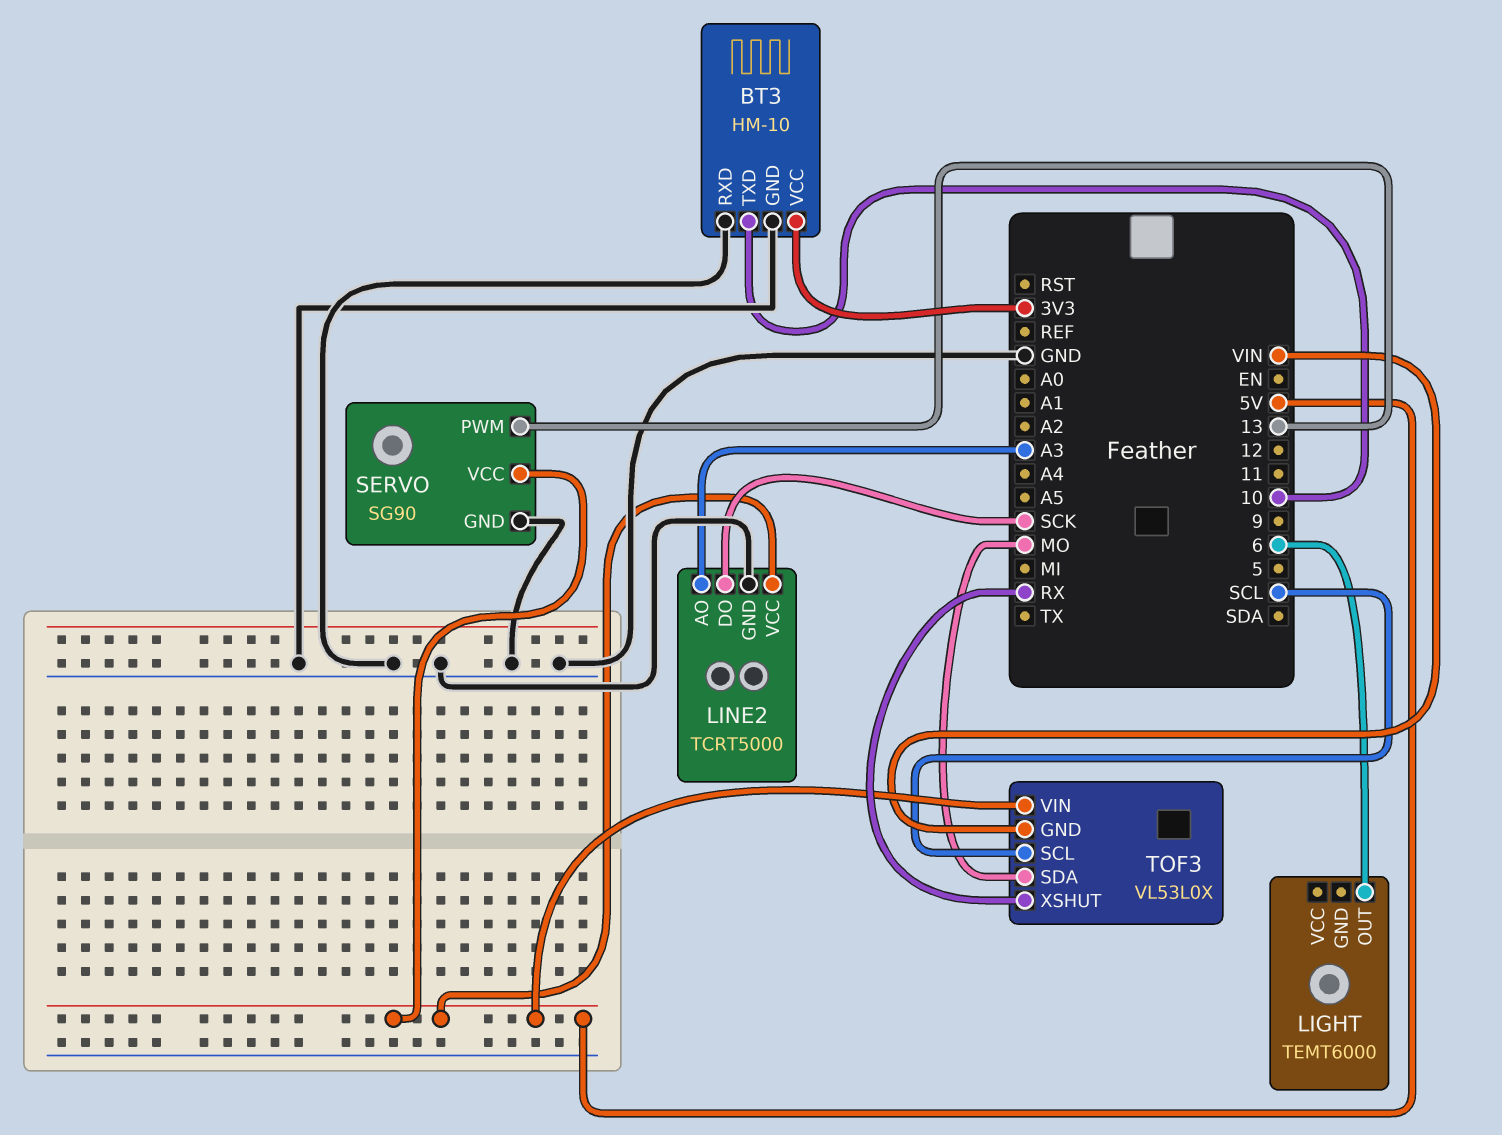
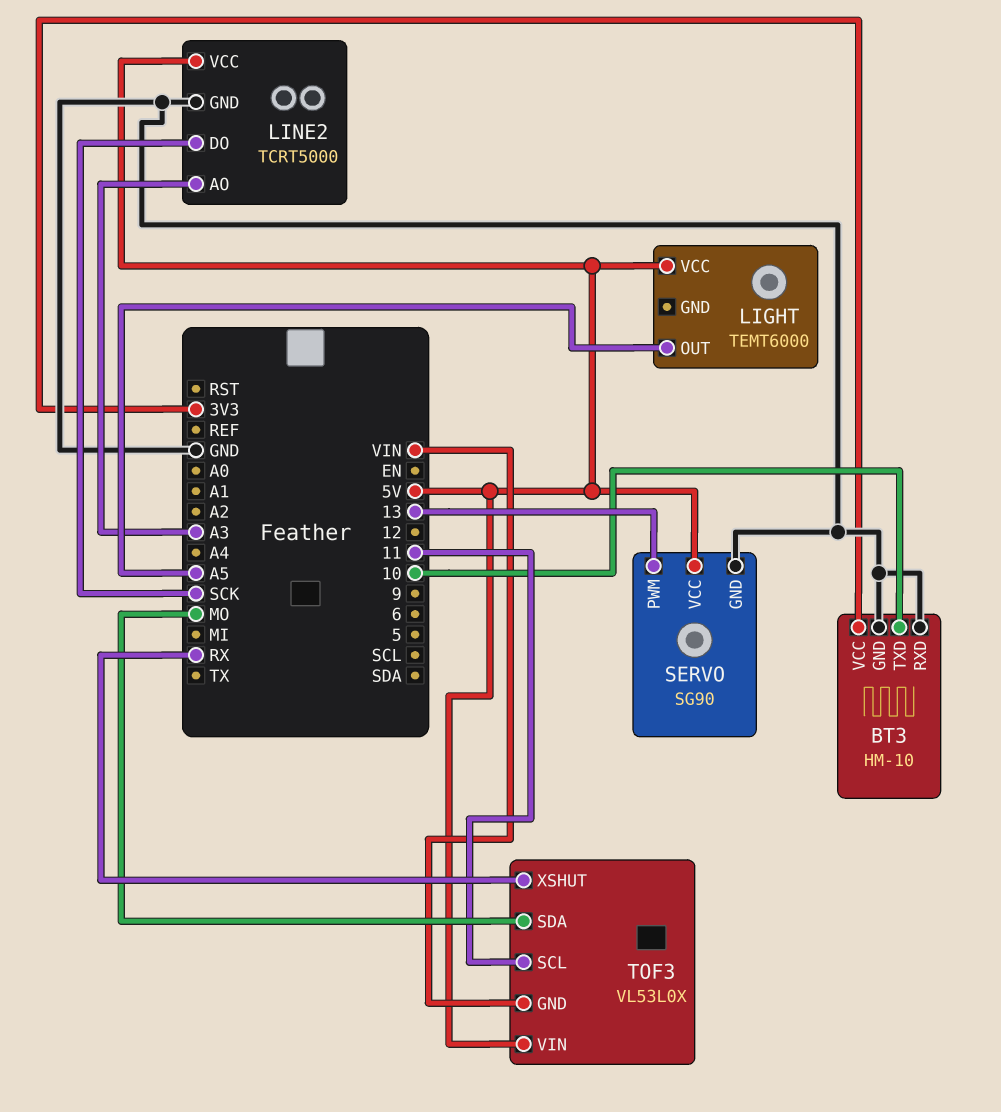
LIGHT pin OUT: 6 -> A5
LIGHT pin VCC: none -> 5V
TOF3 pin SCL: SCL -> 11

